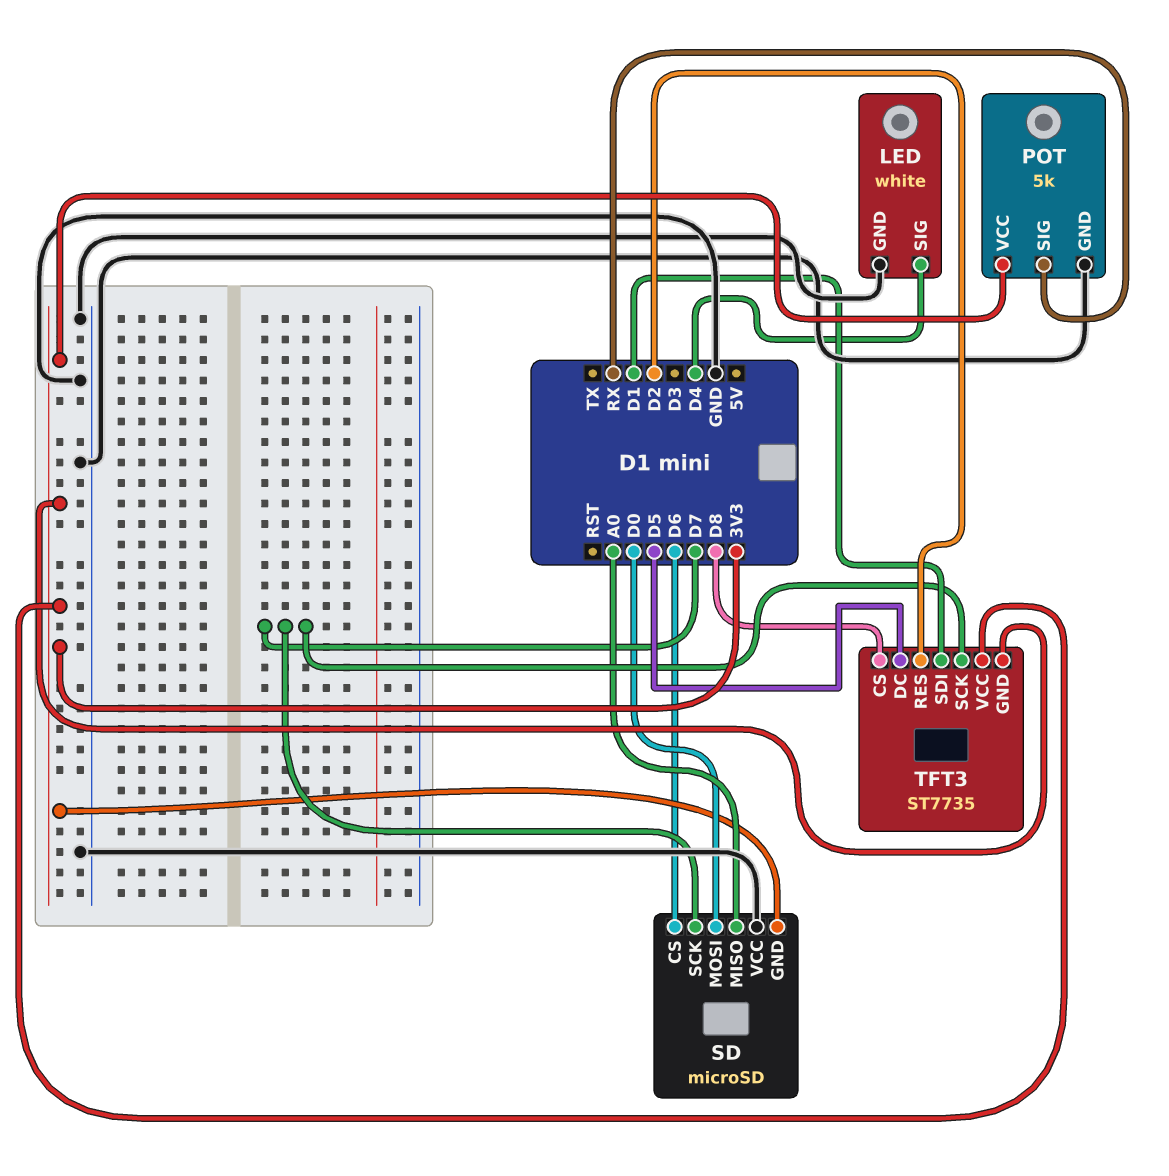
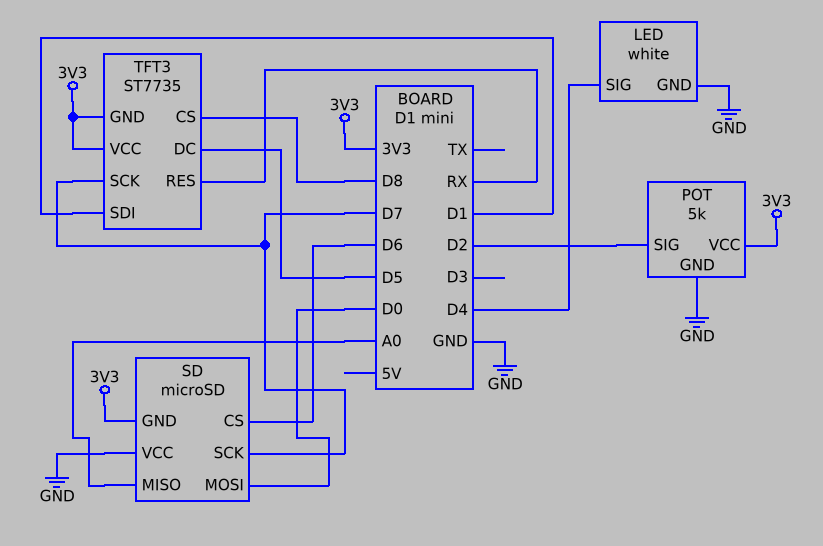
POT pin SIG: RX -> D2
TFT3 pin RES: D2 -> RX

